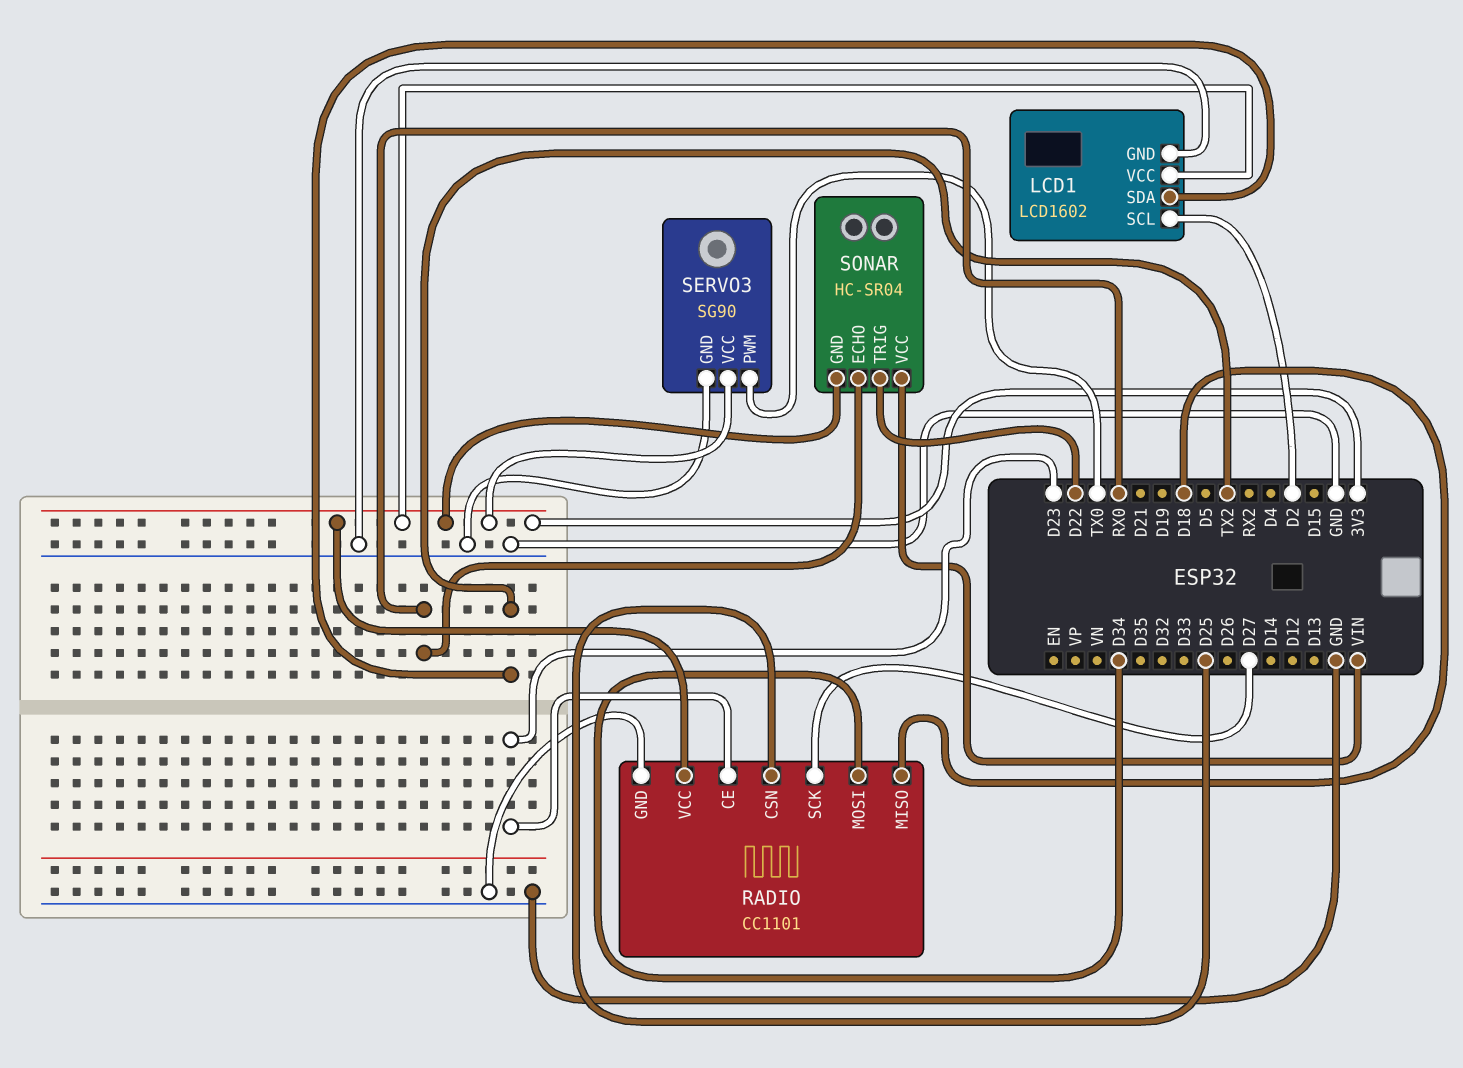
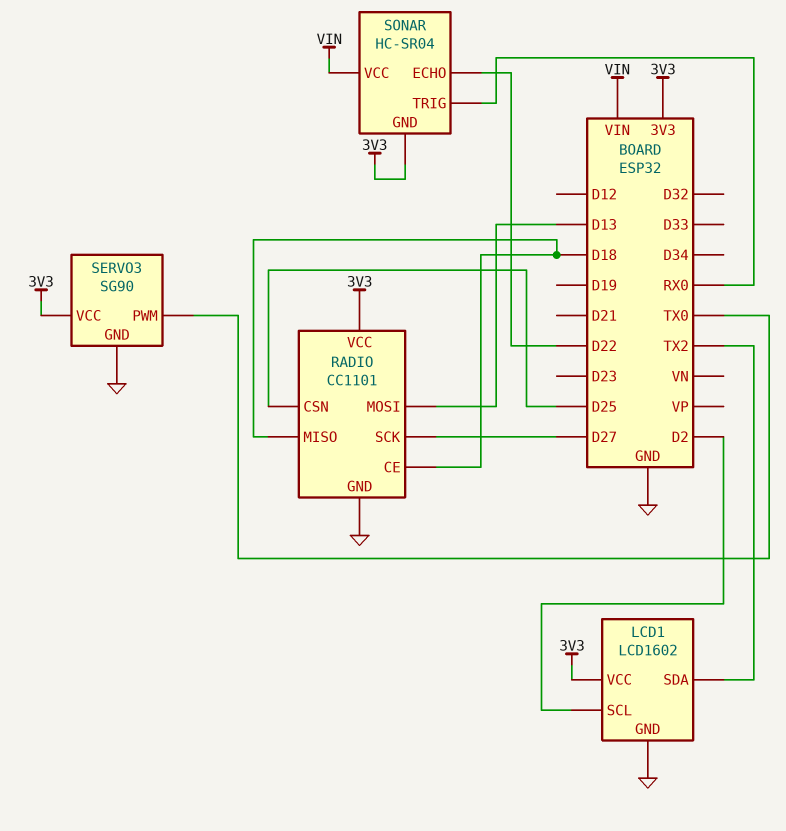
RADIO pin CE: D23 -> D18
RADIO pin MOSI: D34 -> D13
SONAR pin ECHO: RX0 -> D22
SONAR pin TRIG: D22 -> RX0

